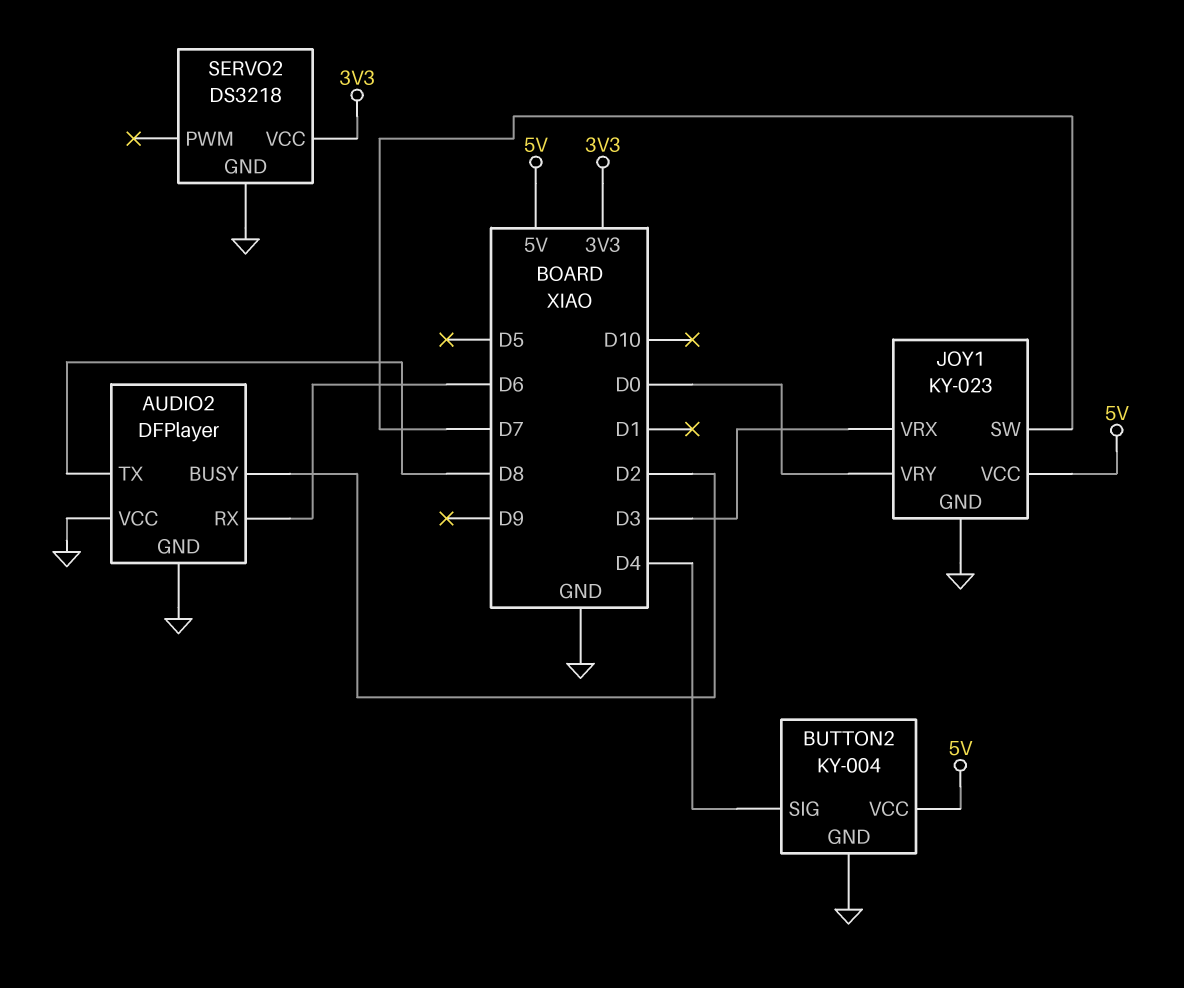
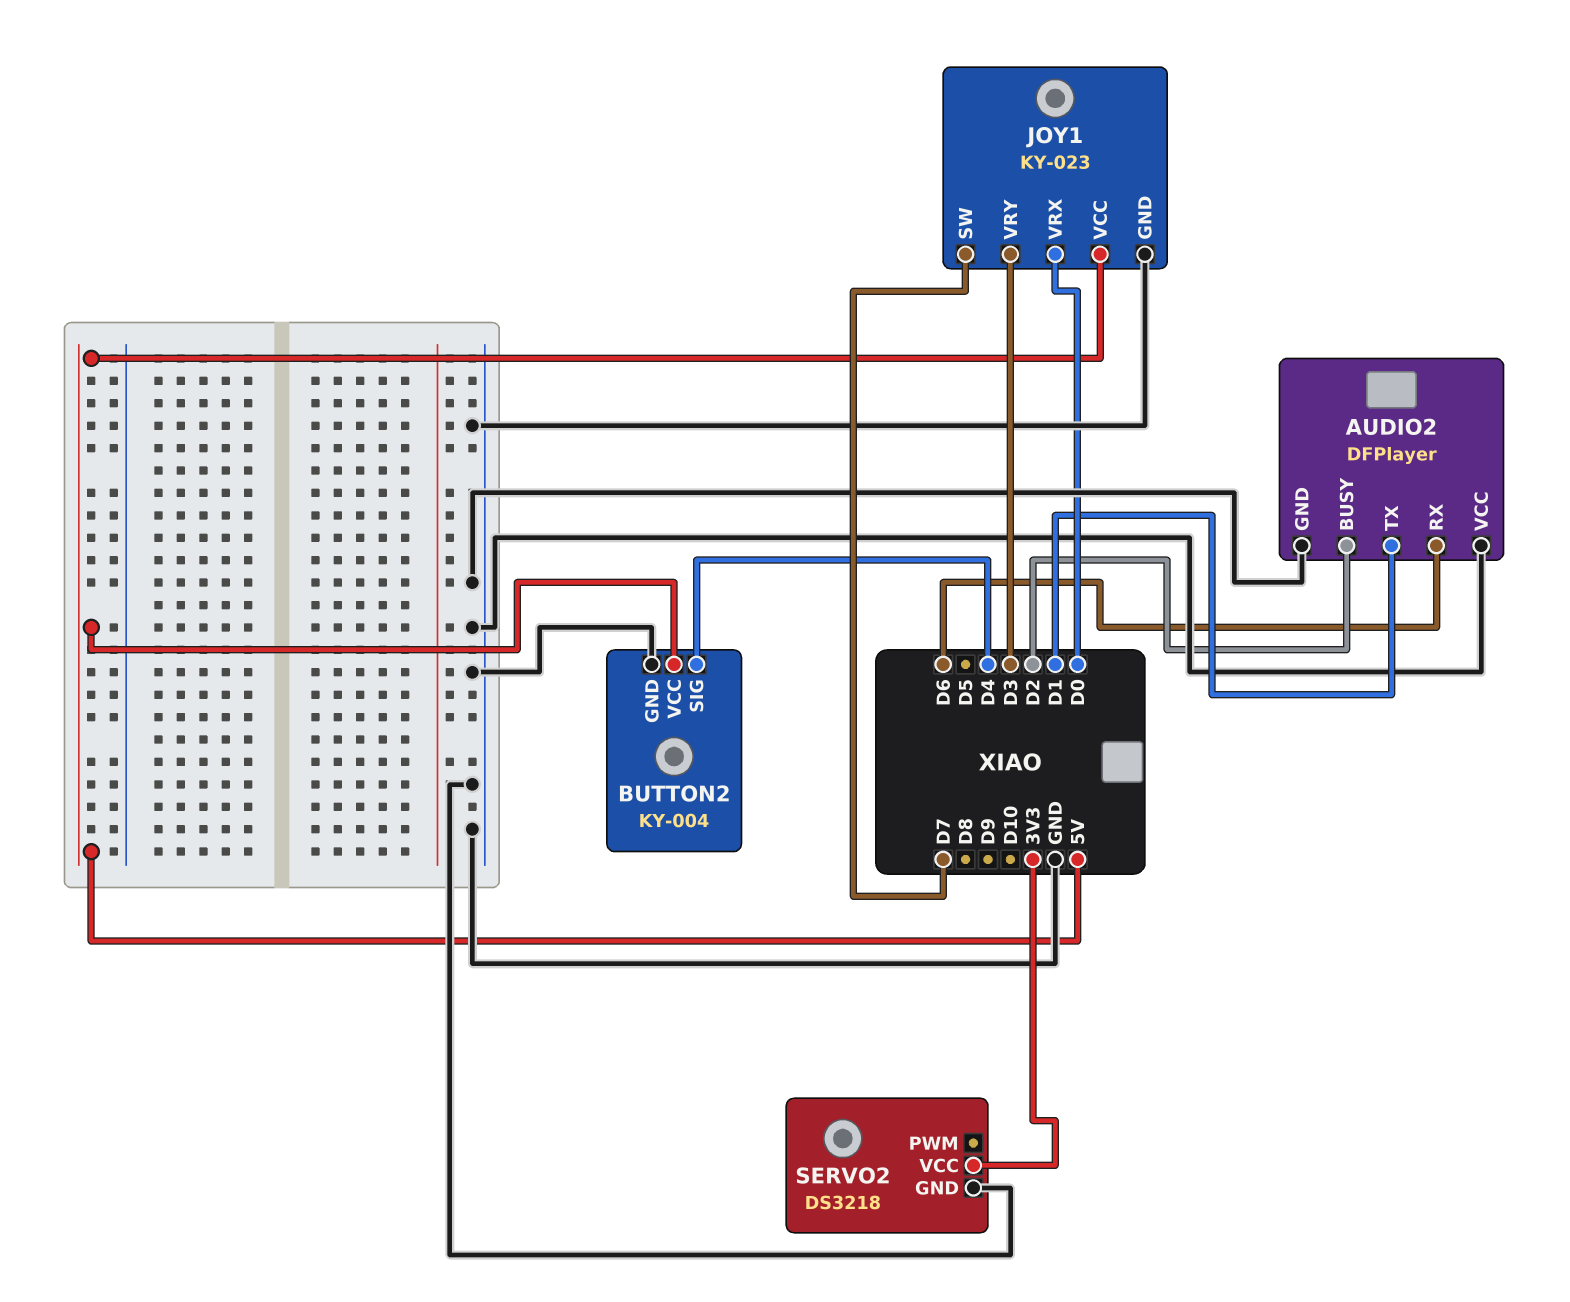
AUDIO2 pin TX: D8 -> D1
JOY1 pin VRX: D3 -> D0
JOY1 pin VRY: D0 -> D3

